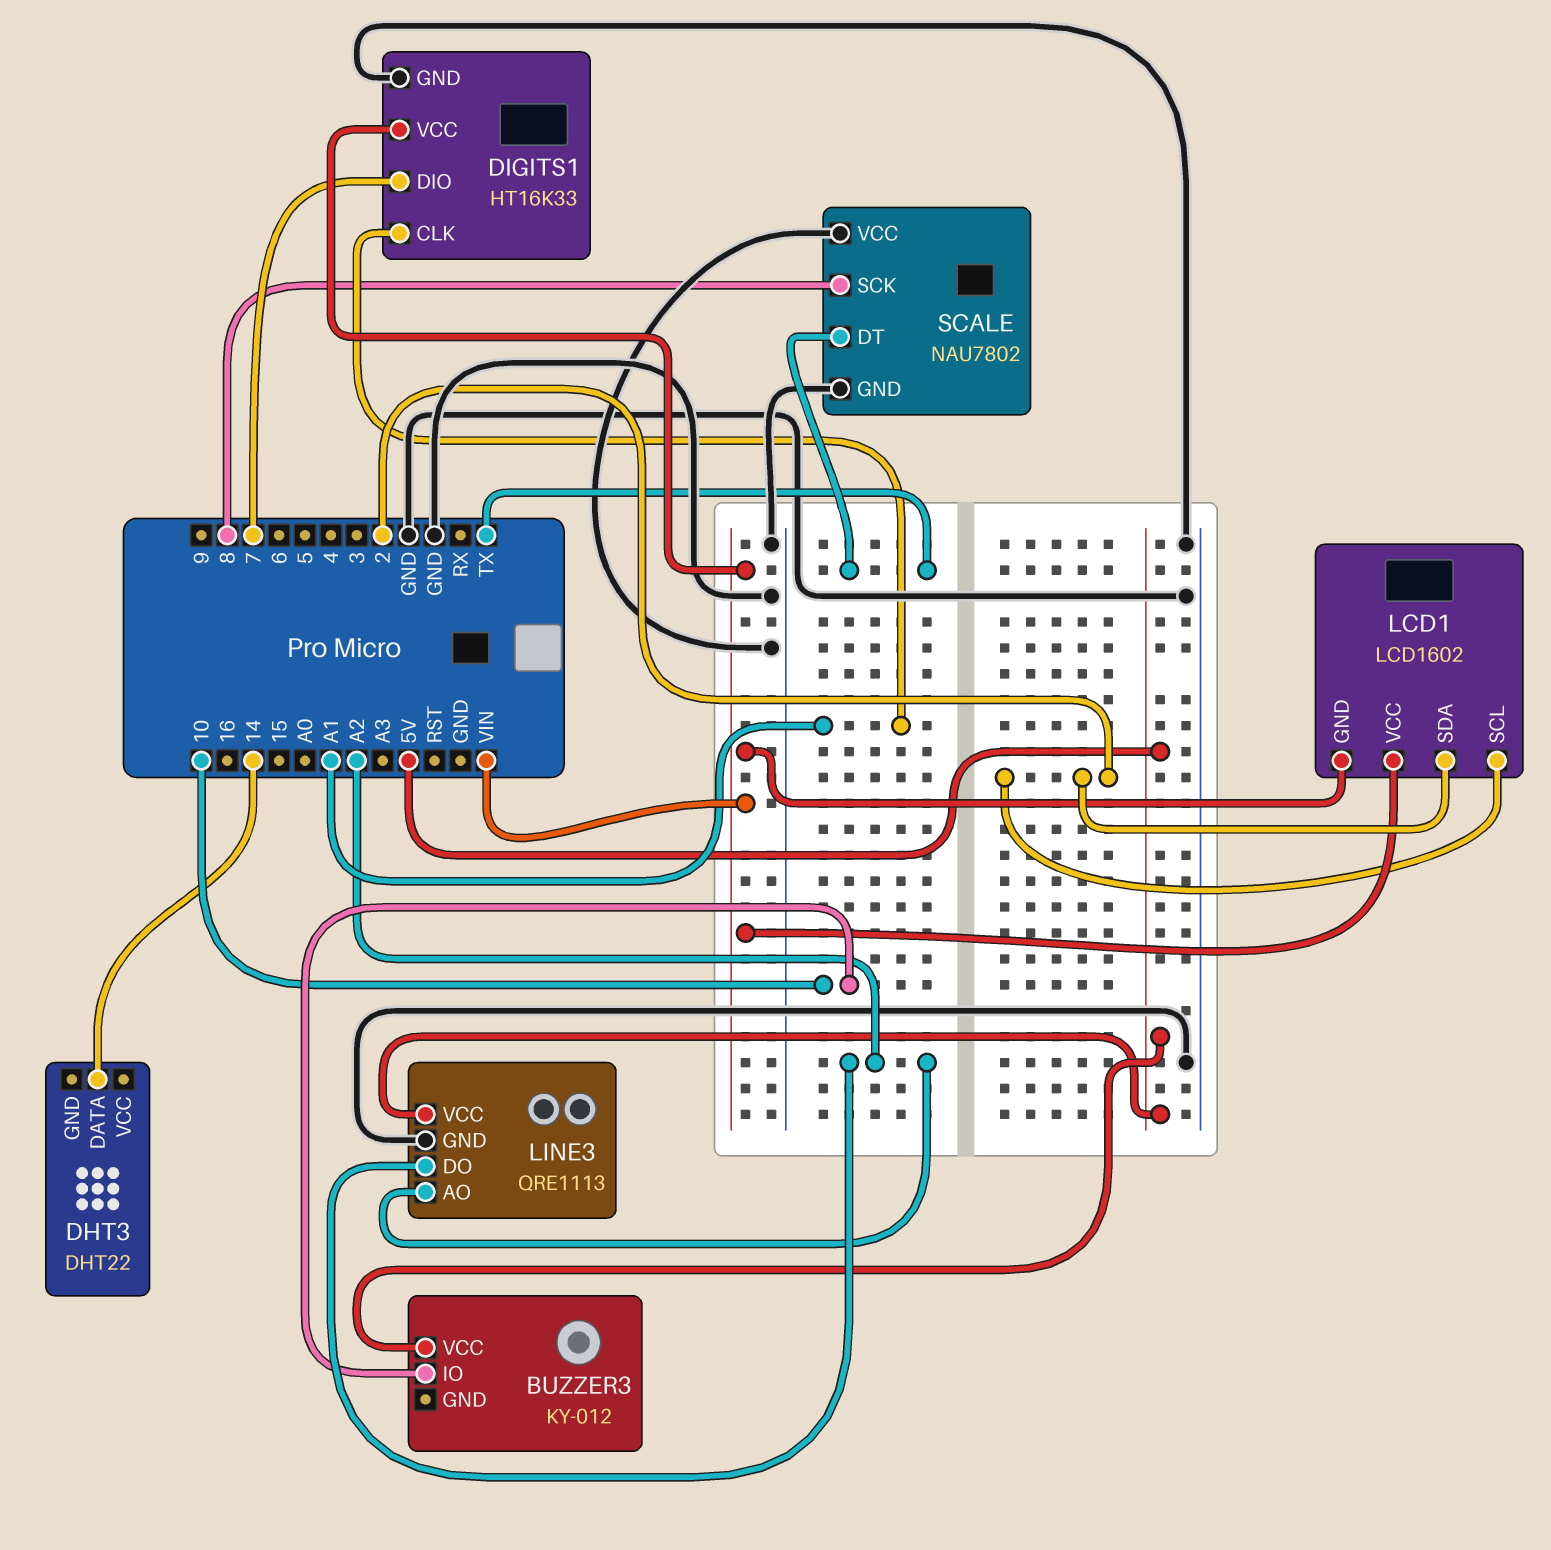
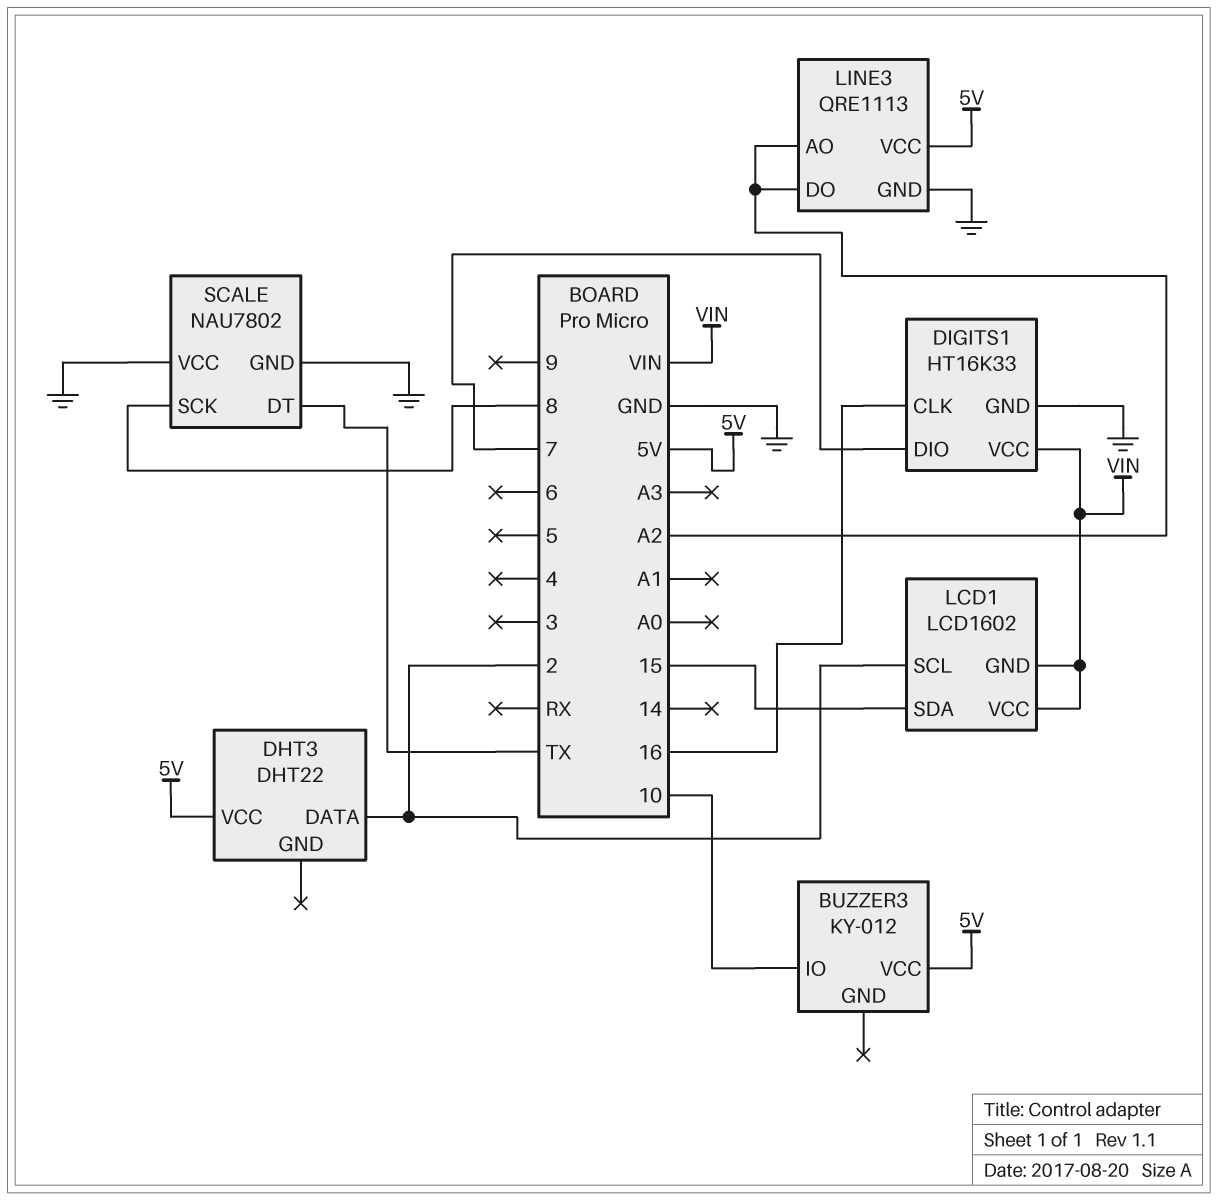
DHT3 pin DATA: 14 -> 2
DHT3 pin VCC: none -> 5V
DIGITS1 pin CLK: A1 -> 16
LCD1 pin SDA: 2 -> 15

